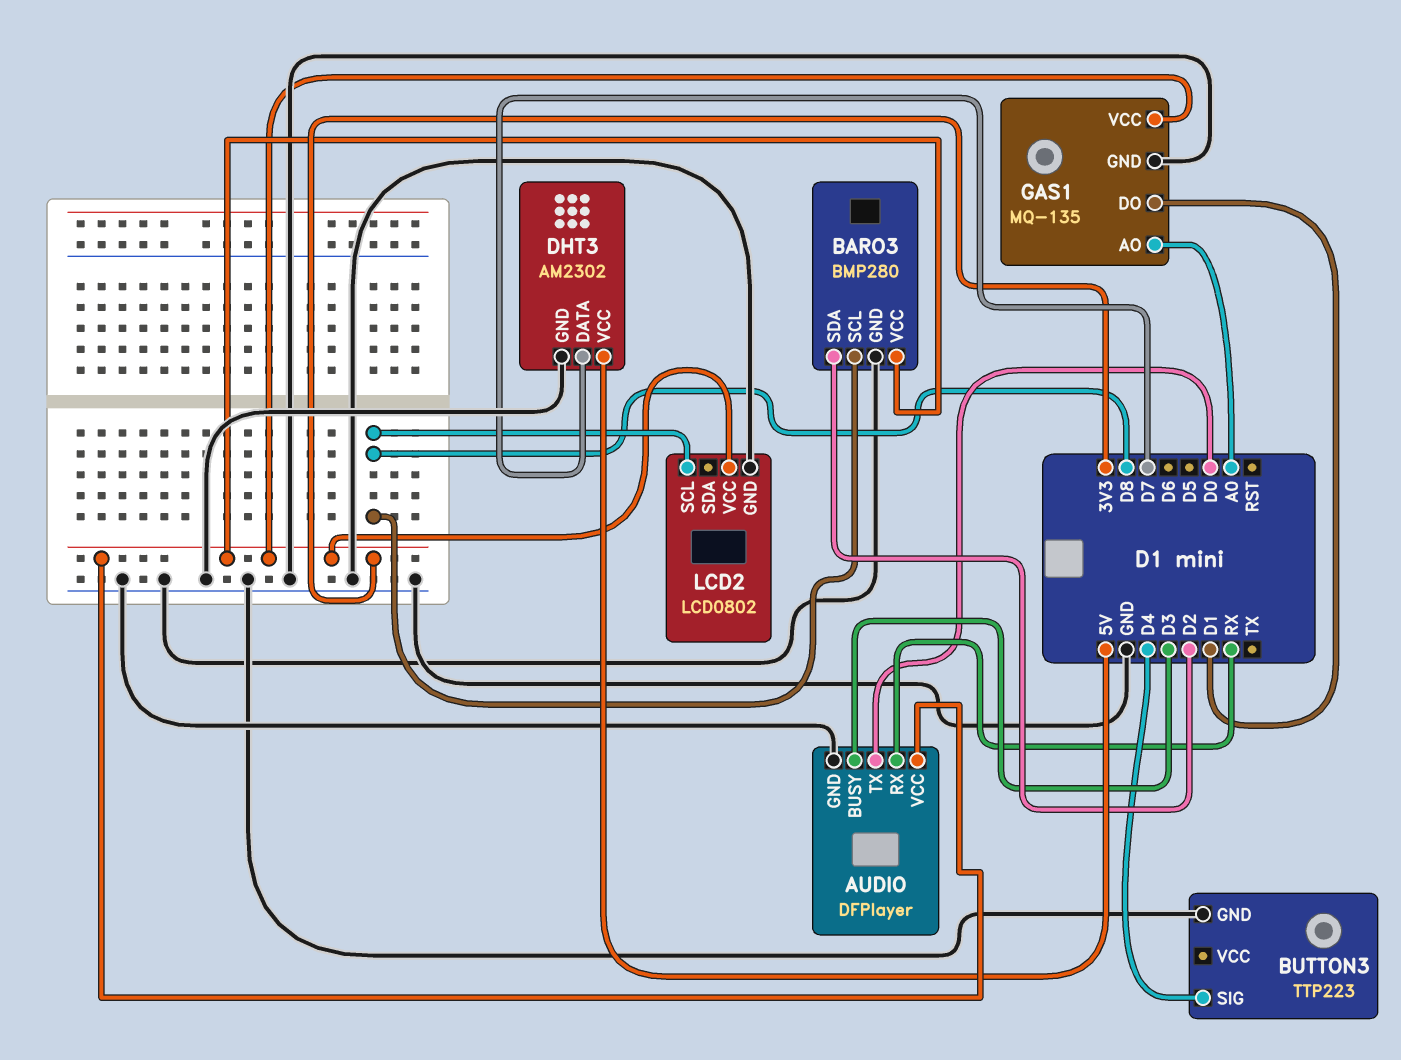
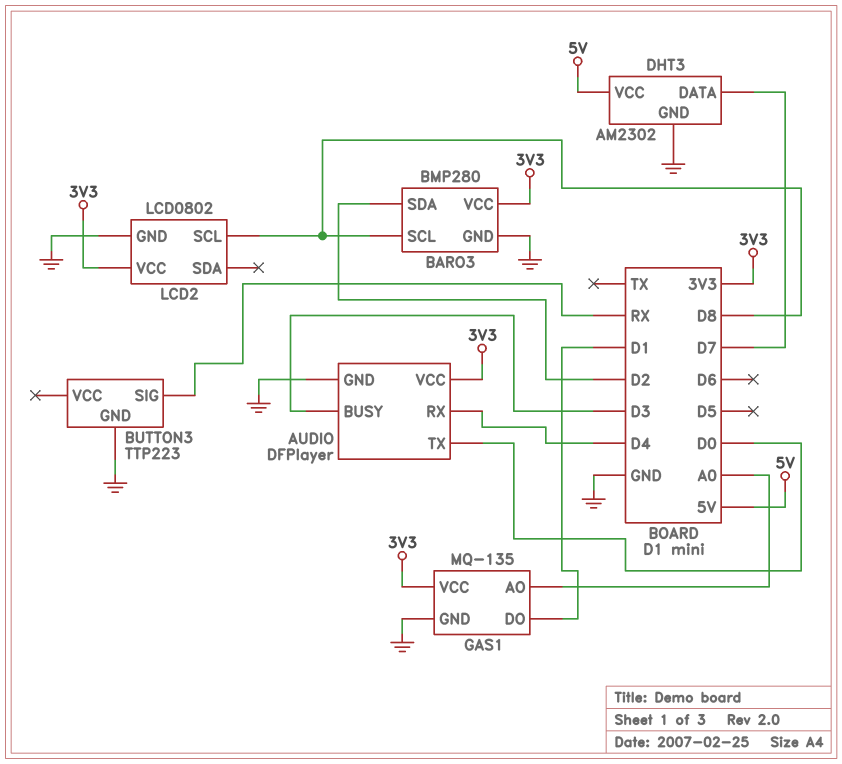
AUDIO pin RX: RX -> D4
BUTTON3 pin SIG: D4 -> RX

